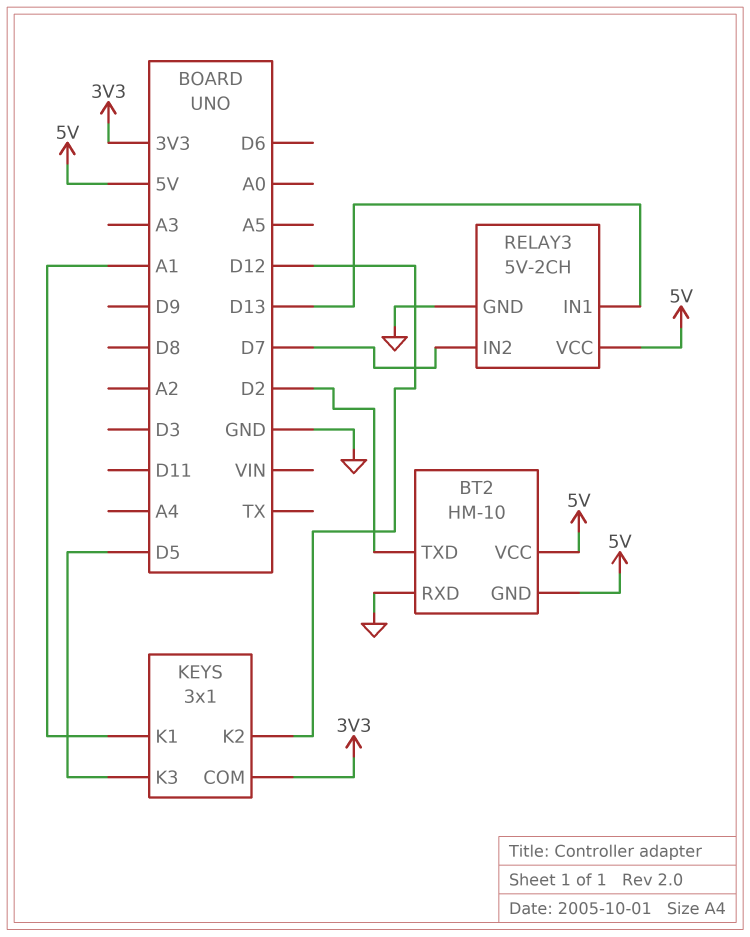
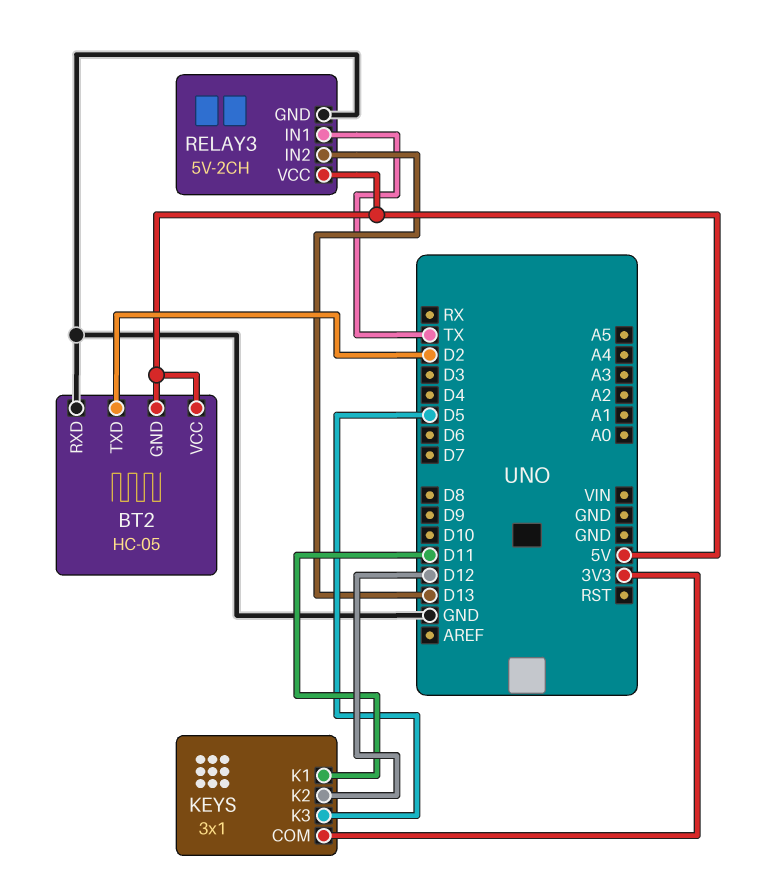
BT2: HM-10 -> HC-05
KEYS pin K1: A1 -> D11
RELAY3 pin IN1: D13 -> TX
RELAY3 pin IN2: D7 -> D13

